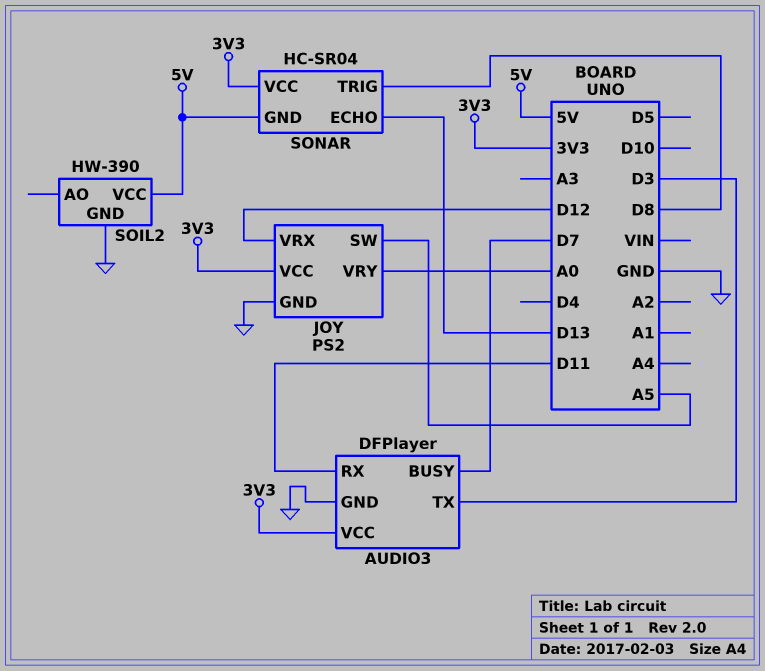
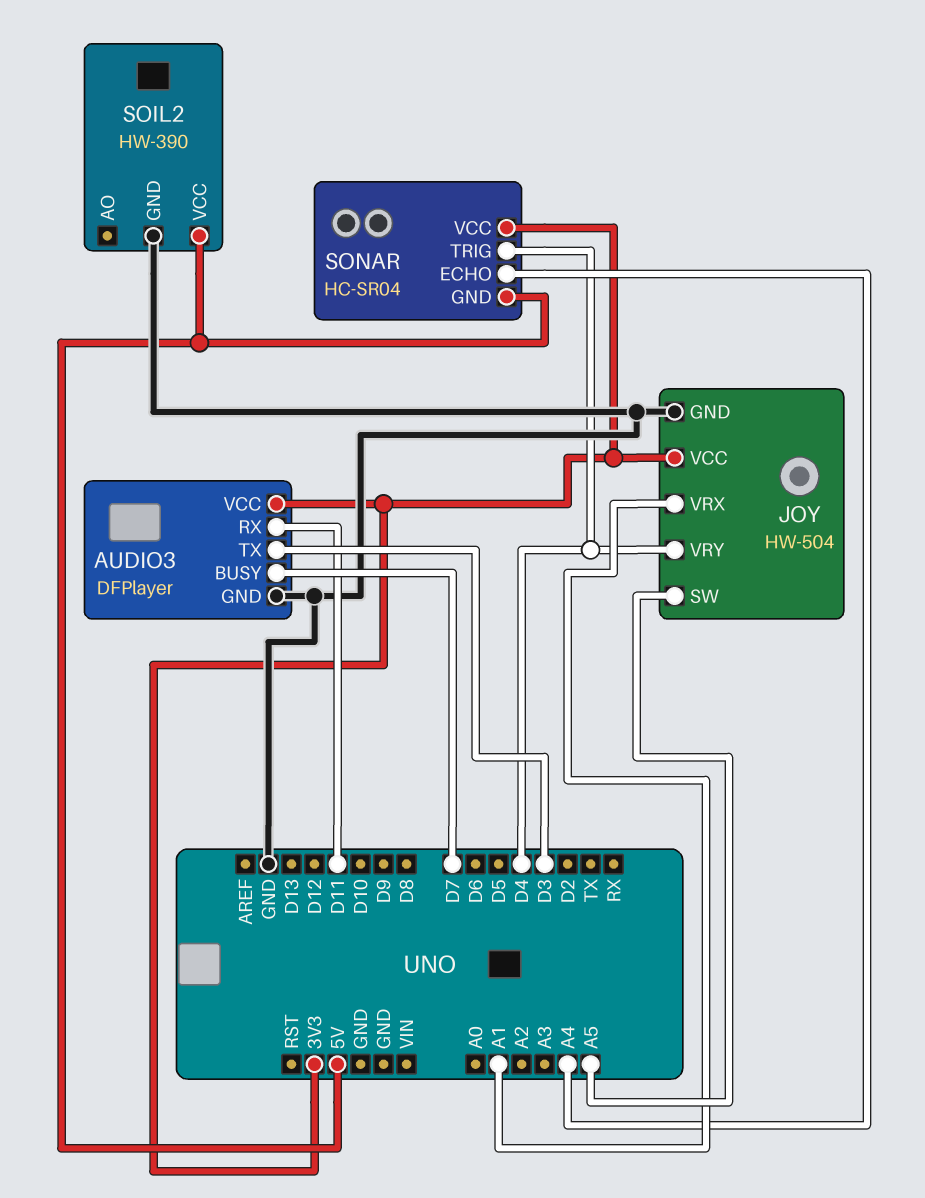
JOY: PS2 -> HW-504
JOY pin VRX: D12 -> A1
JOY pin VRY: A0 -> D4
SONAR pin ECHO: D13 -> A4
SONAR pin TRIG: D8 -> D4

